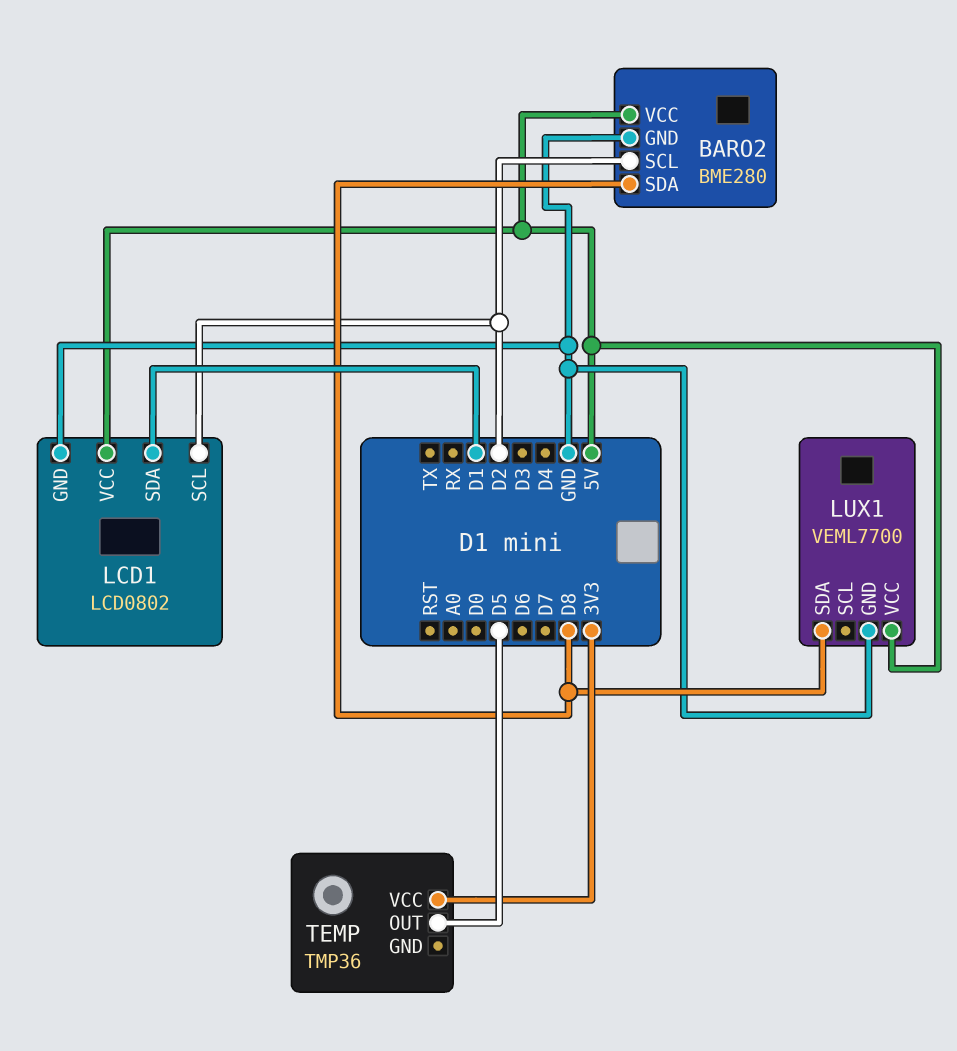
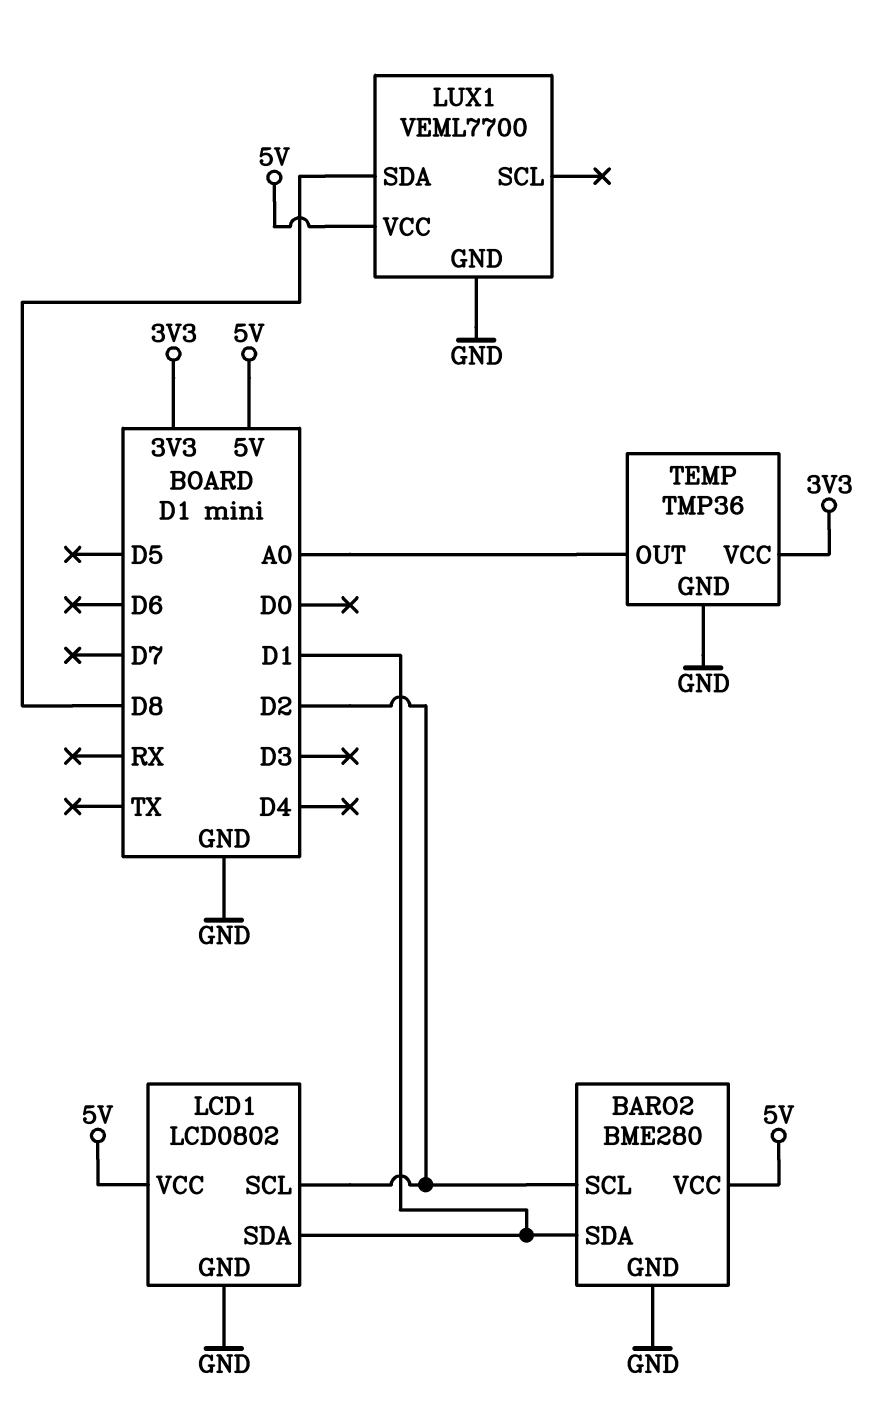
BARO2 pin SDA: D8 -> D1
TEMP pin GND: none -> GND
TEMP pin OUT: D5 -> A0

